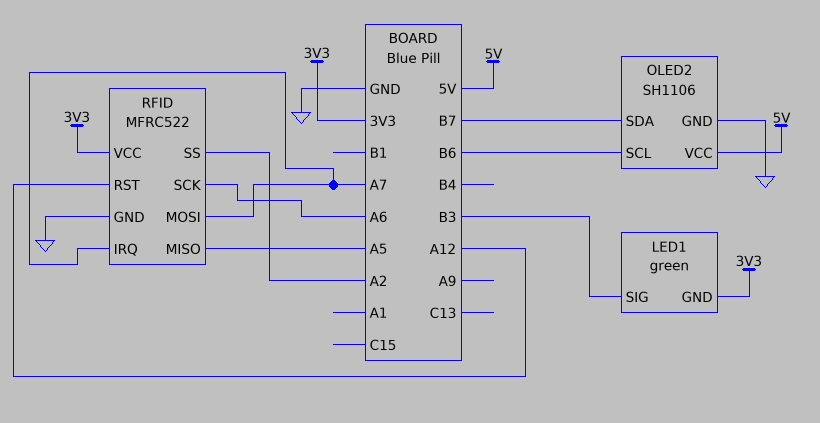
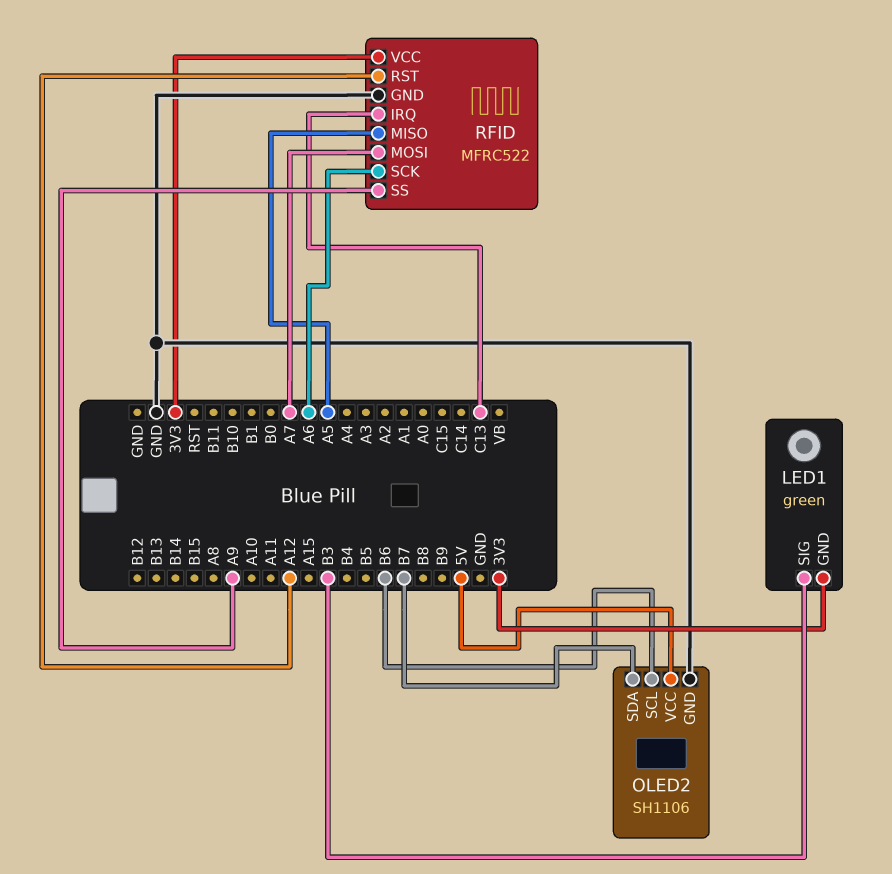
RFID pin IRQ: A7 -> C13
RFID pin SS: A2 -> A9

